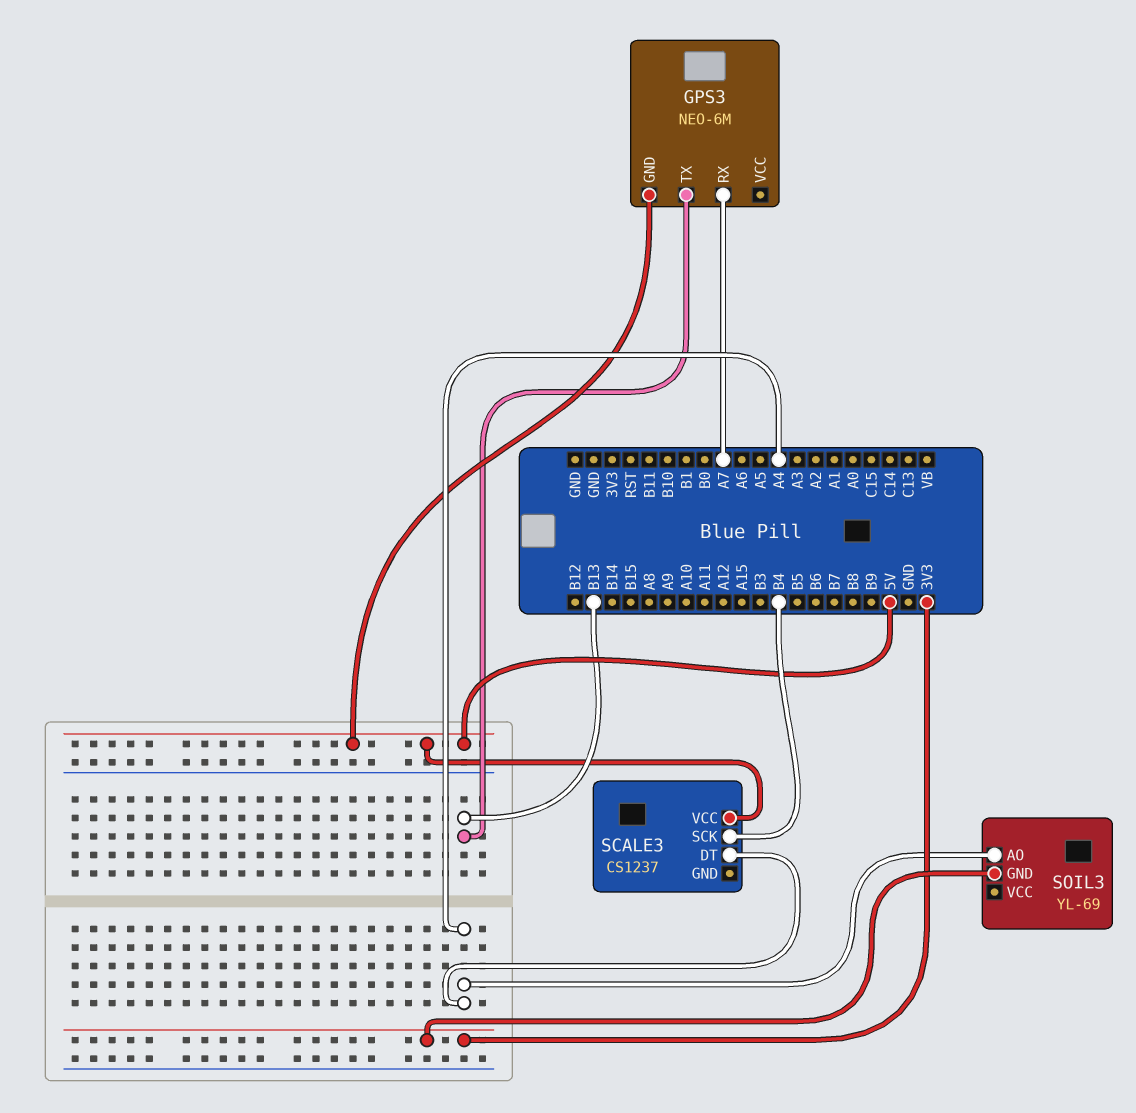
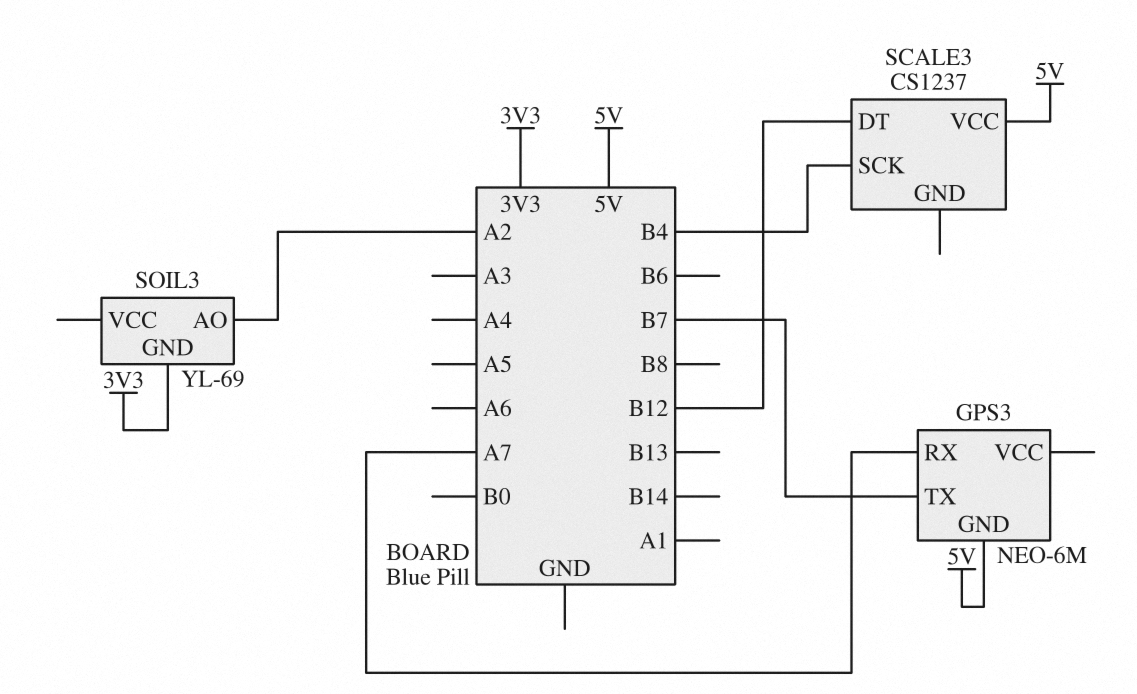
GPS3 pin TX: B13 -> B7
SCALE3 pin DT: A4 -> B12
SOIL3 pin AO: A4 -> A2

